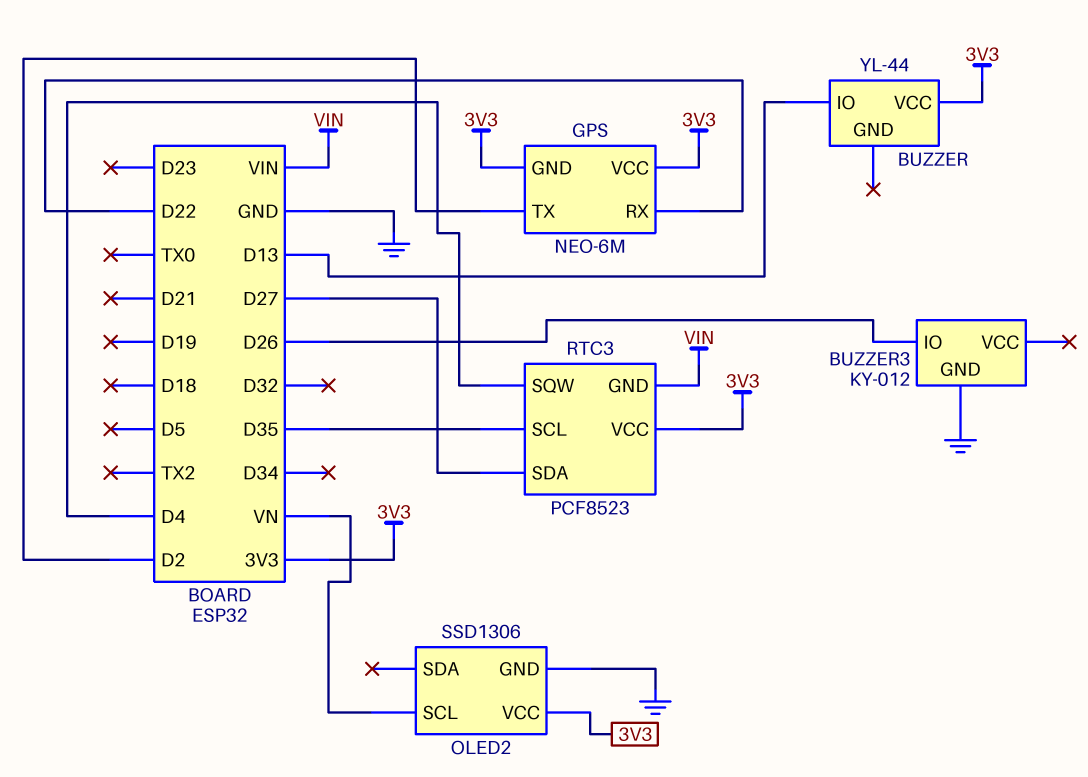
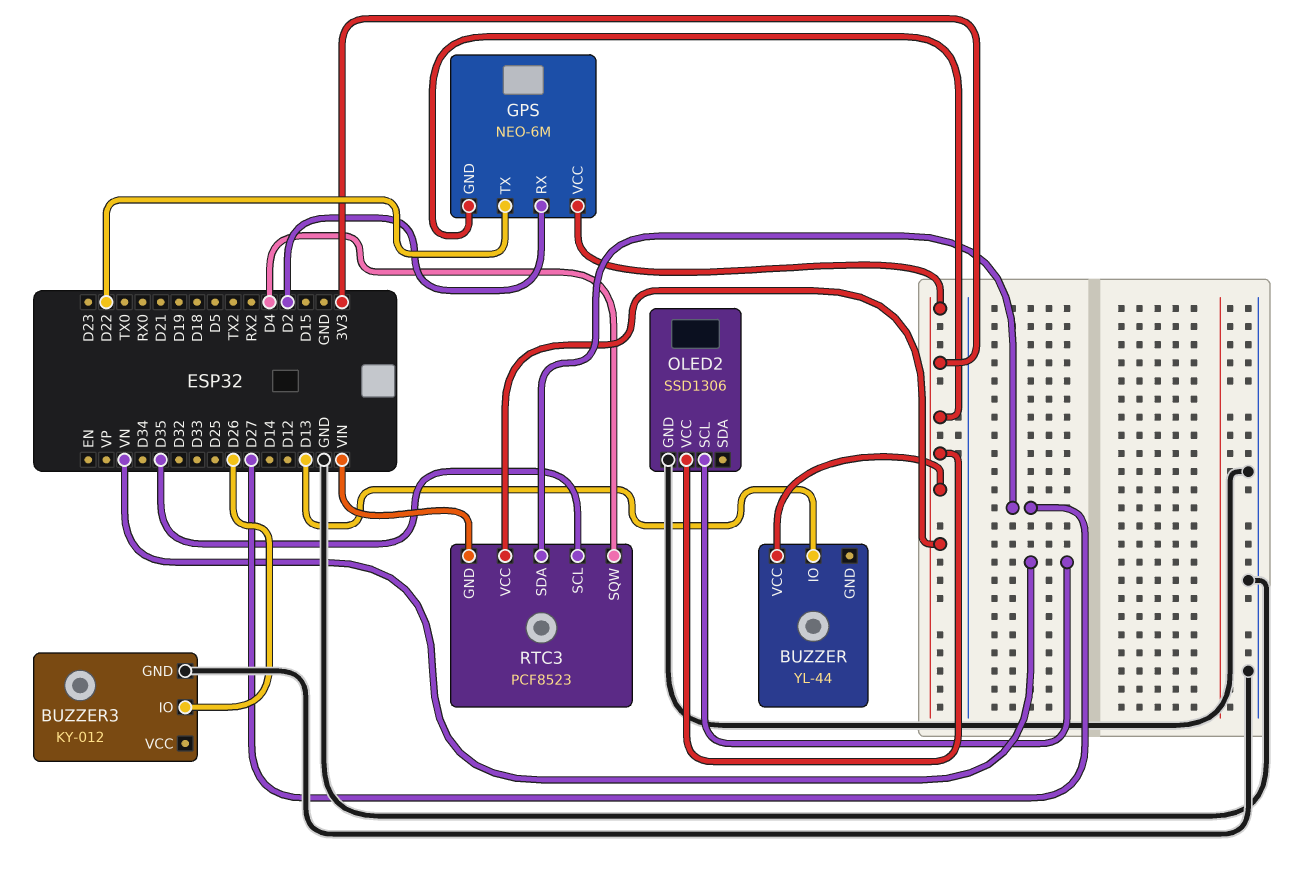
GPS pin RX: D22 -> D2
GPS pin TX: D2 -> D22

